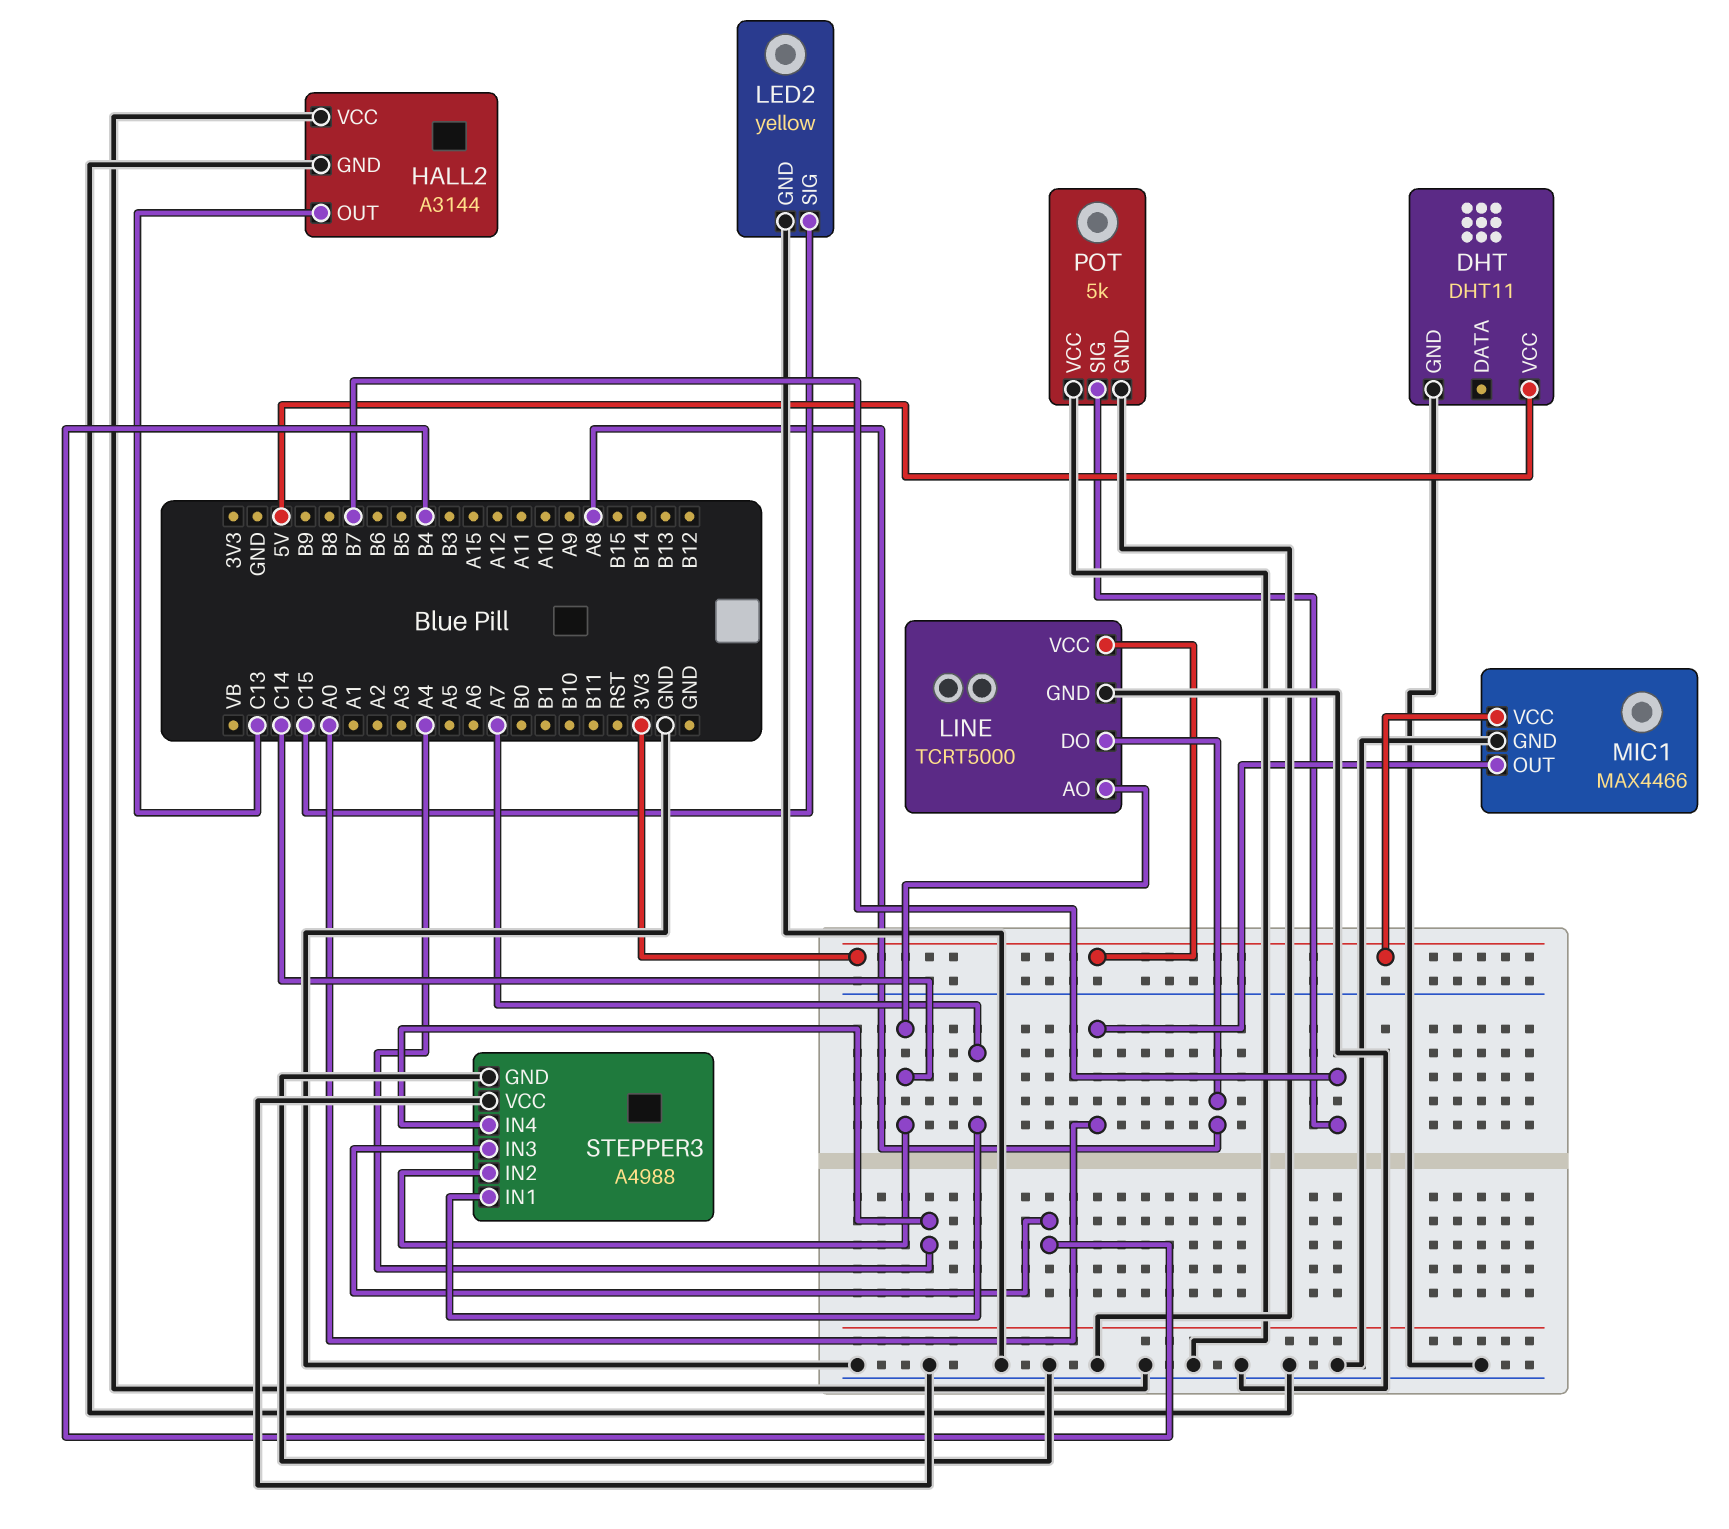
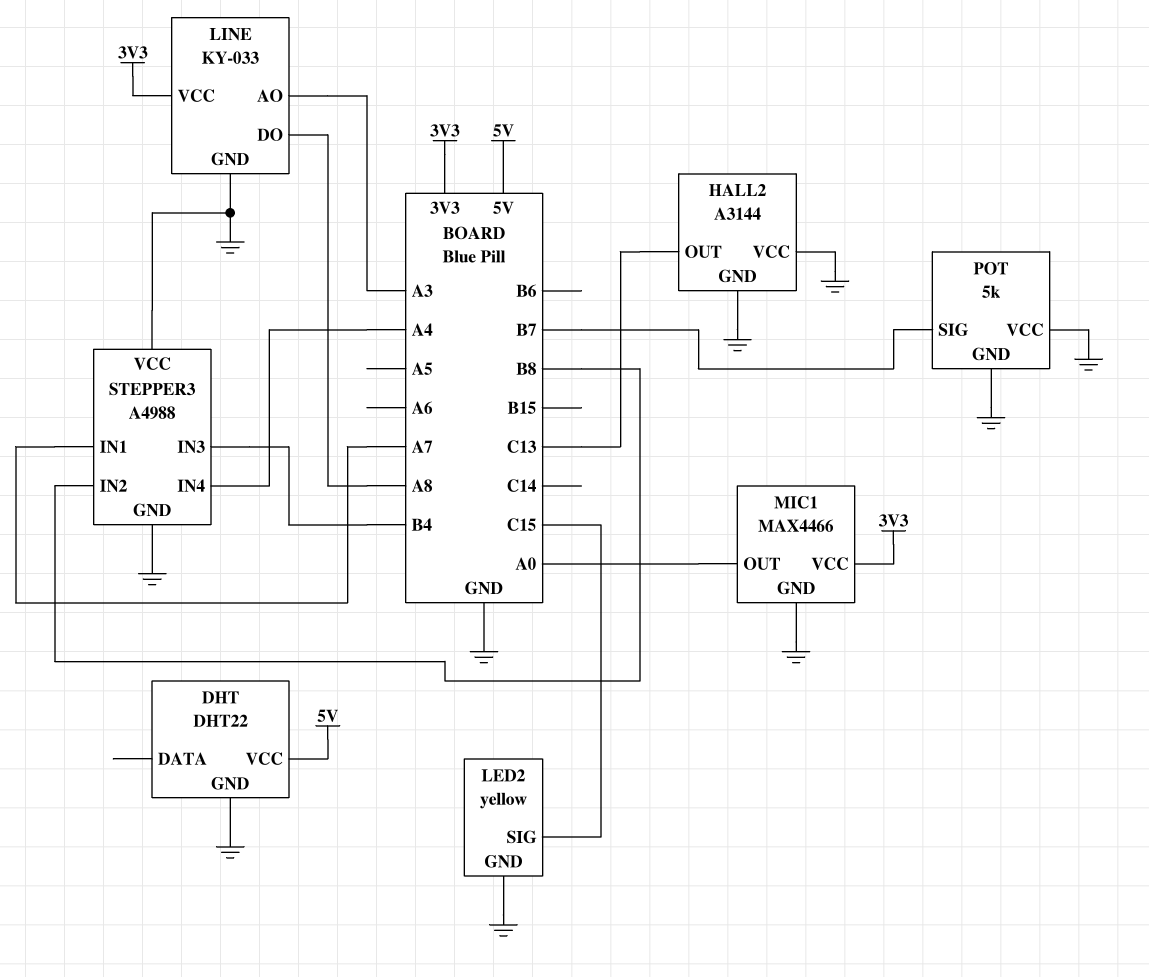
DHT: DHT11 -> DHT22
LINE: TCRT5000 -> KY-033
LINE pin AO: C14 -> A3
STEPPER3 pin IN2: C14 -> B8

